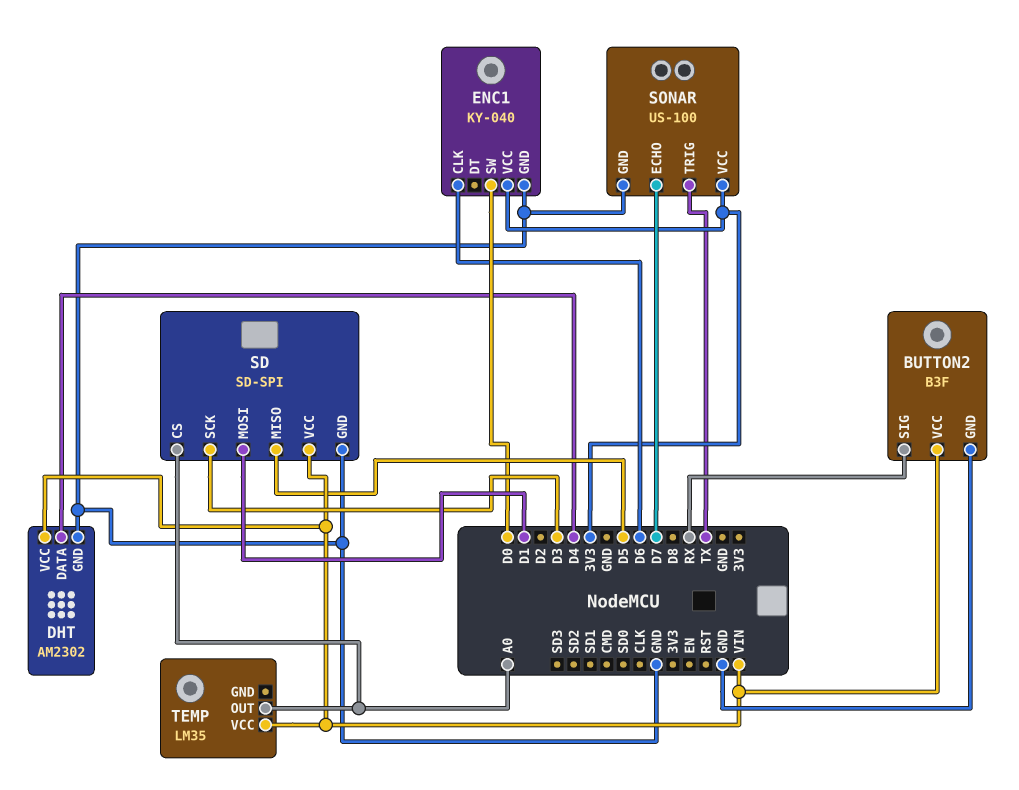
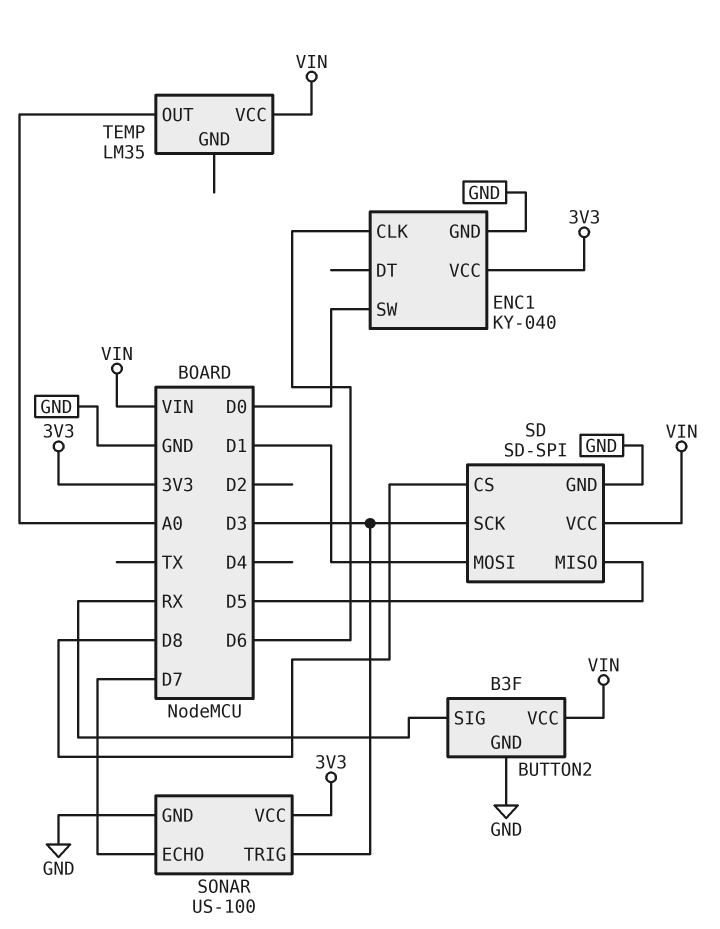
DHT: AM2302 -> none
DHT pin DATA: D4 -> none
DHT pin GND: GND -> none
DHT pin VCC: VIN -> none
SD pin CS: A0 -> D8
SONAR pin TRIG: TX -> D3

